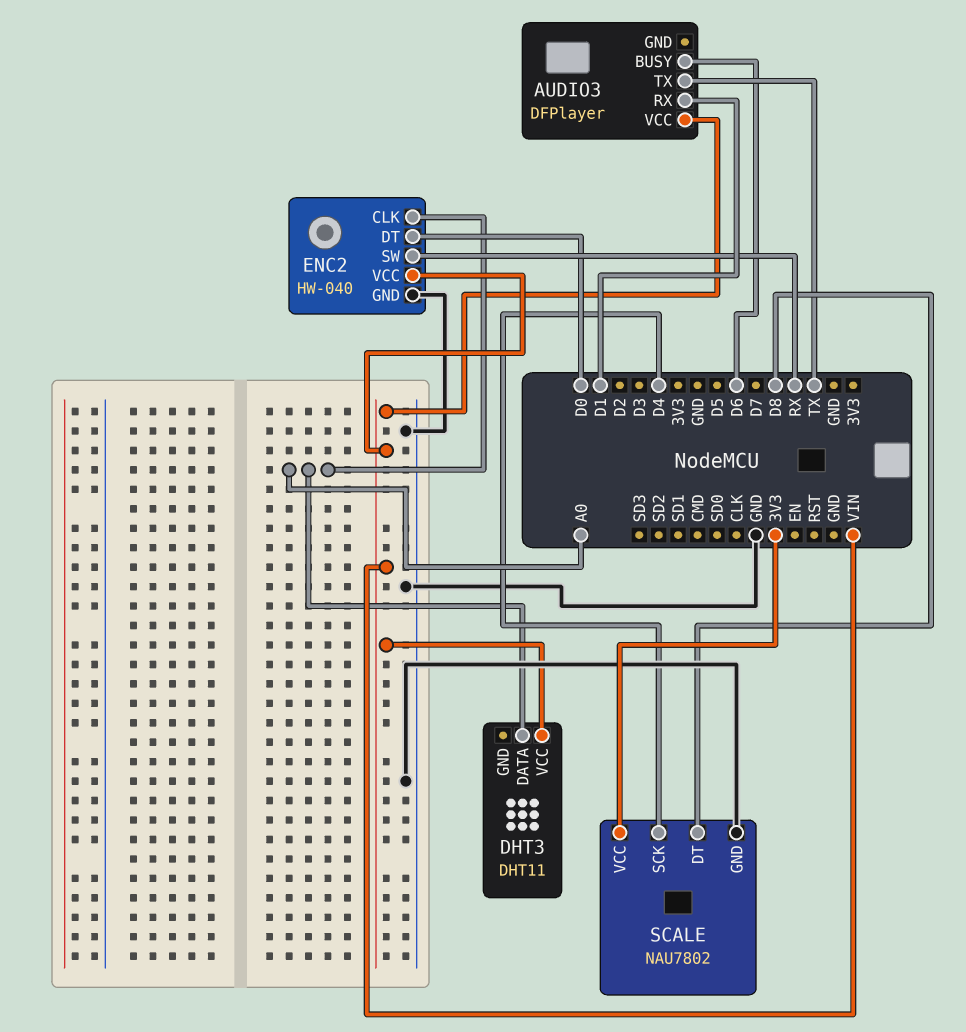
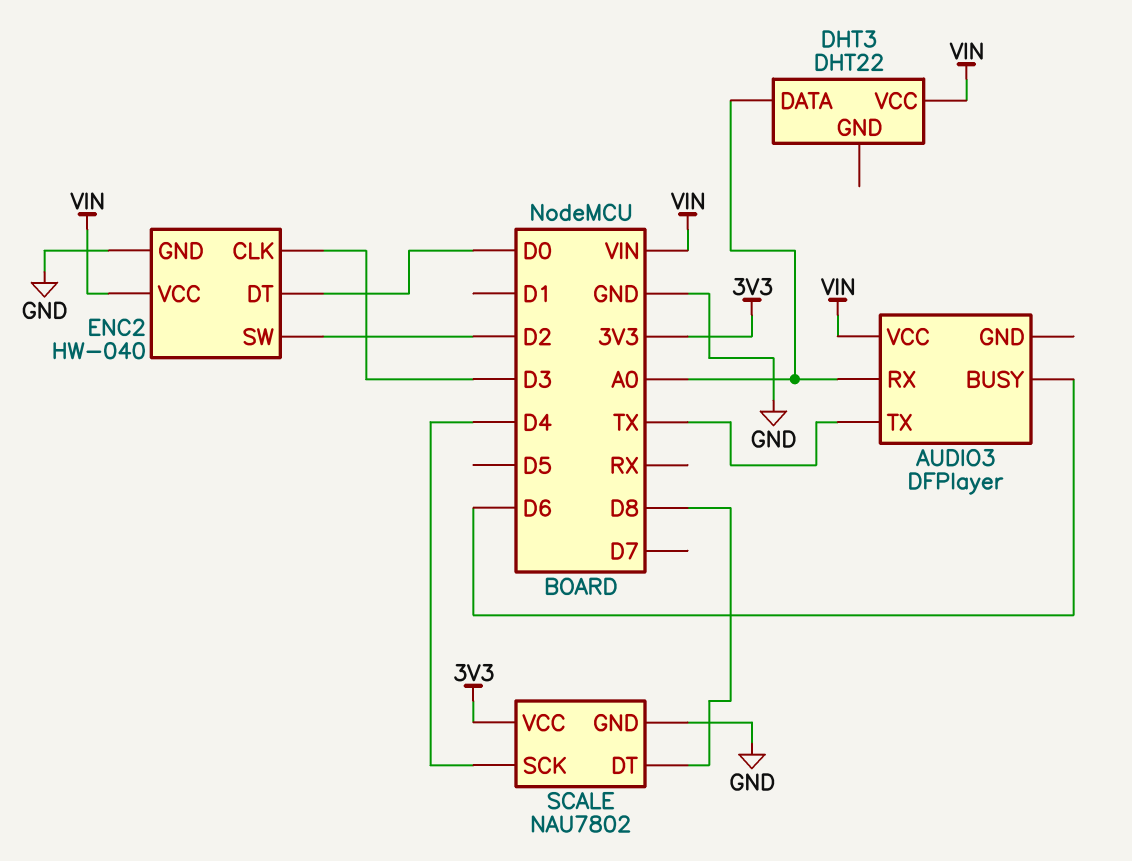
AUDIO3 pin RX: D1 -> A0
DHT3: DHT11 -> DHT22
ENC2 pin CLK: A0 -> D3
ENC2 pin SW: RX -> D2

